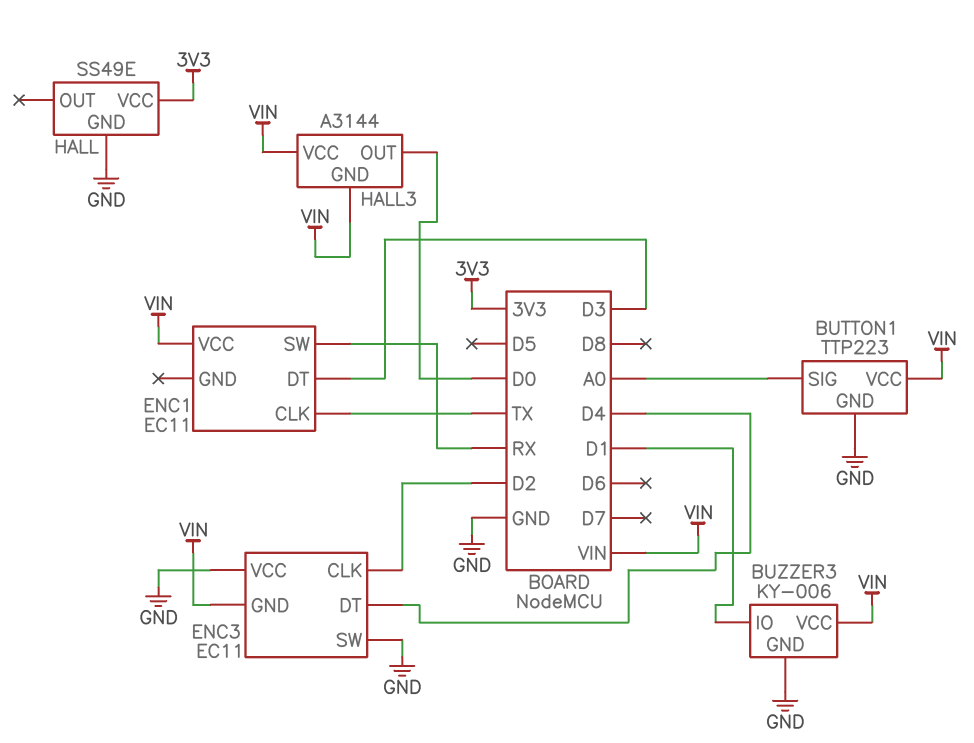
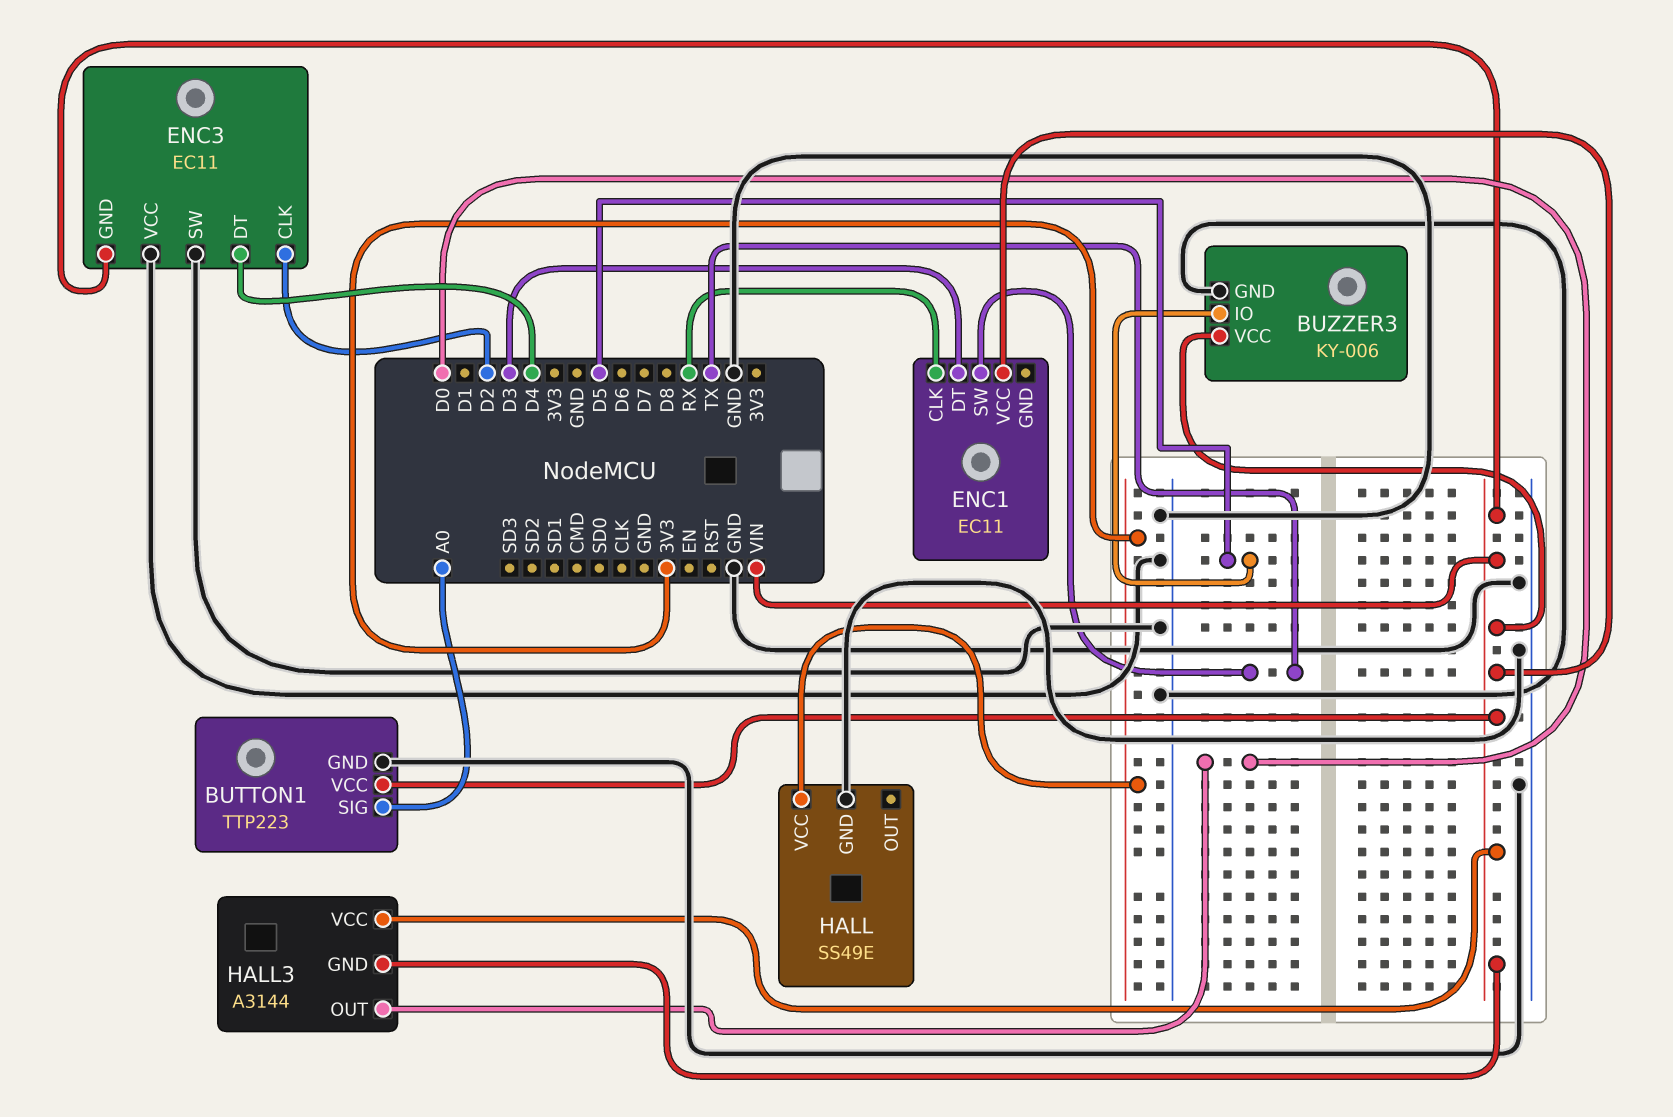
BUZZER3 pin IO: D1 -> D5
ENC1 pin CLK: TX -> RX
ENC1 pin SW: RX -> TX

